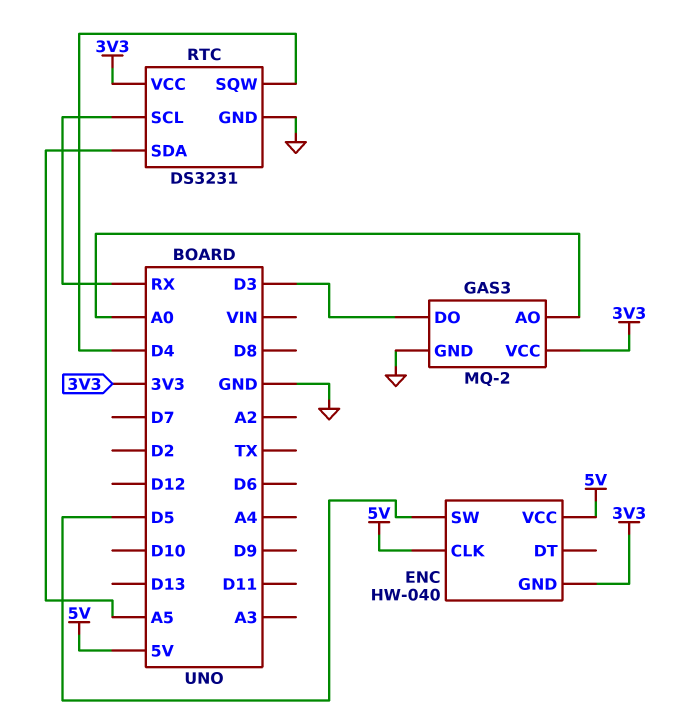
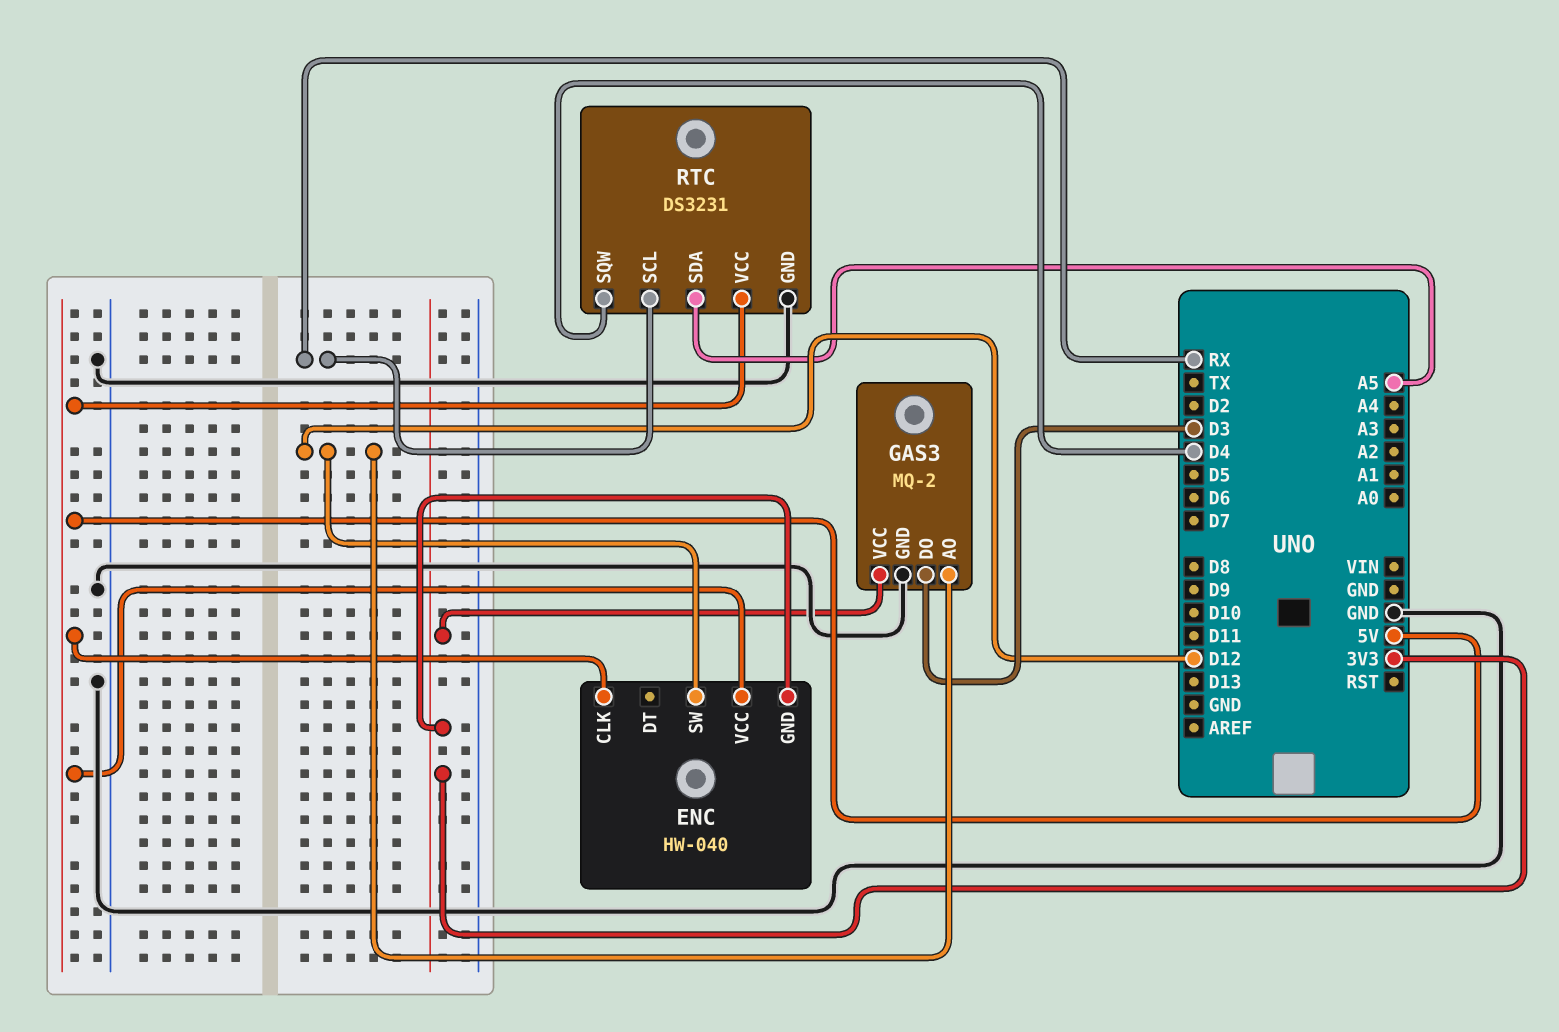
ENC pin SW: D5 -> D12
GAS3 pin AO: A0 -> D12
RTC pin VCC: 3V3 -> 5V

